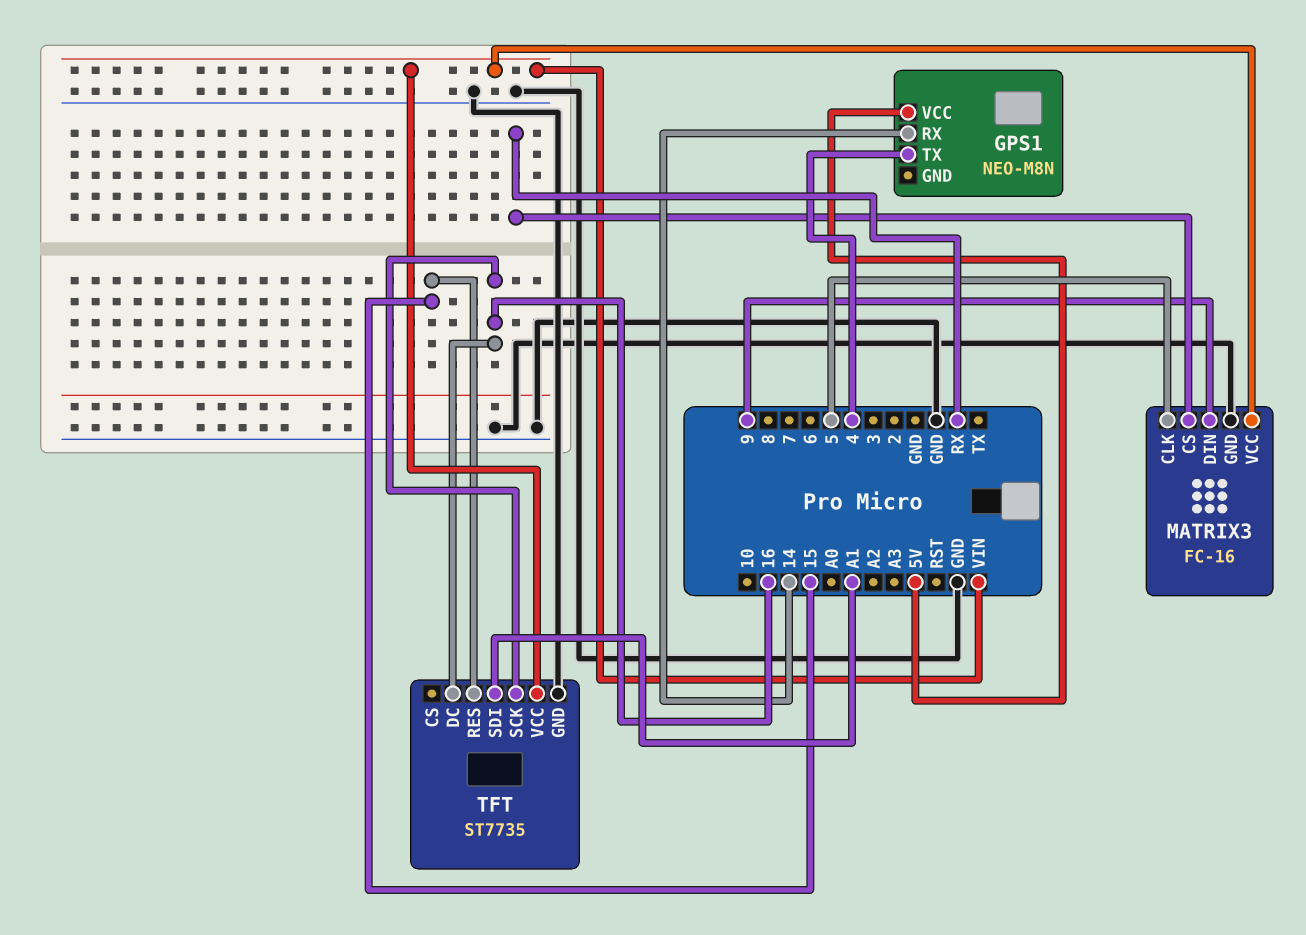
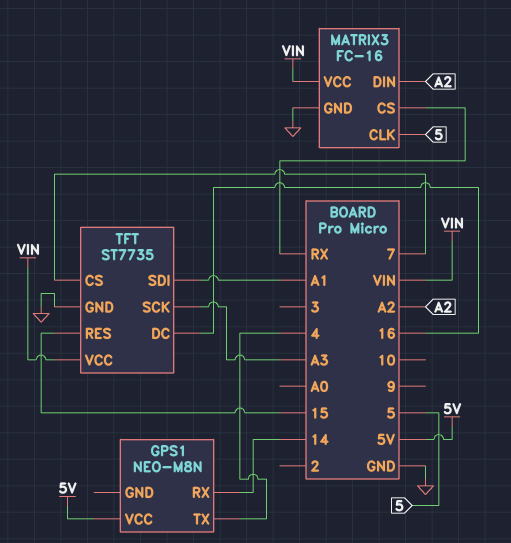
MATRIX3 pin DIN: 9 -> A2
TFT pin CS: none -> 7
TFT pin SCK: 16 -> A3

